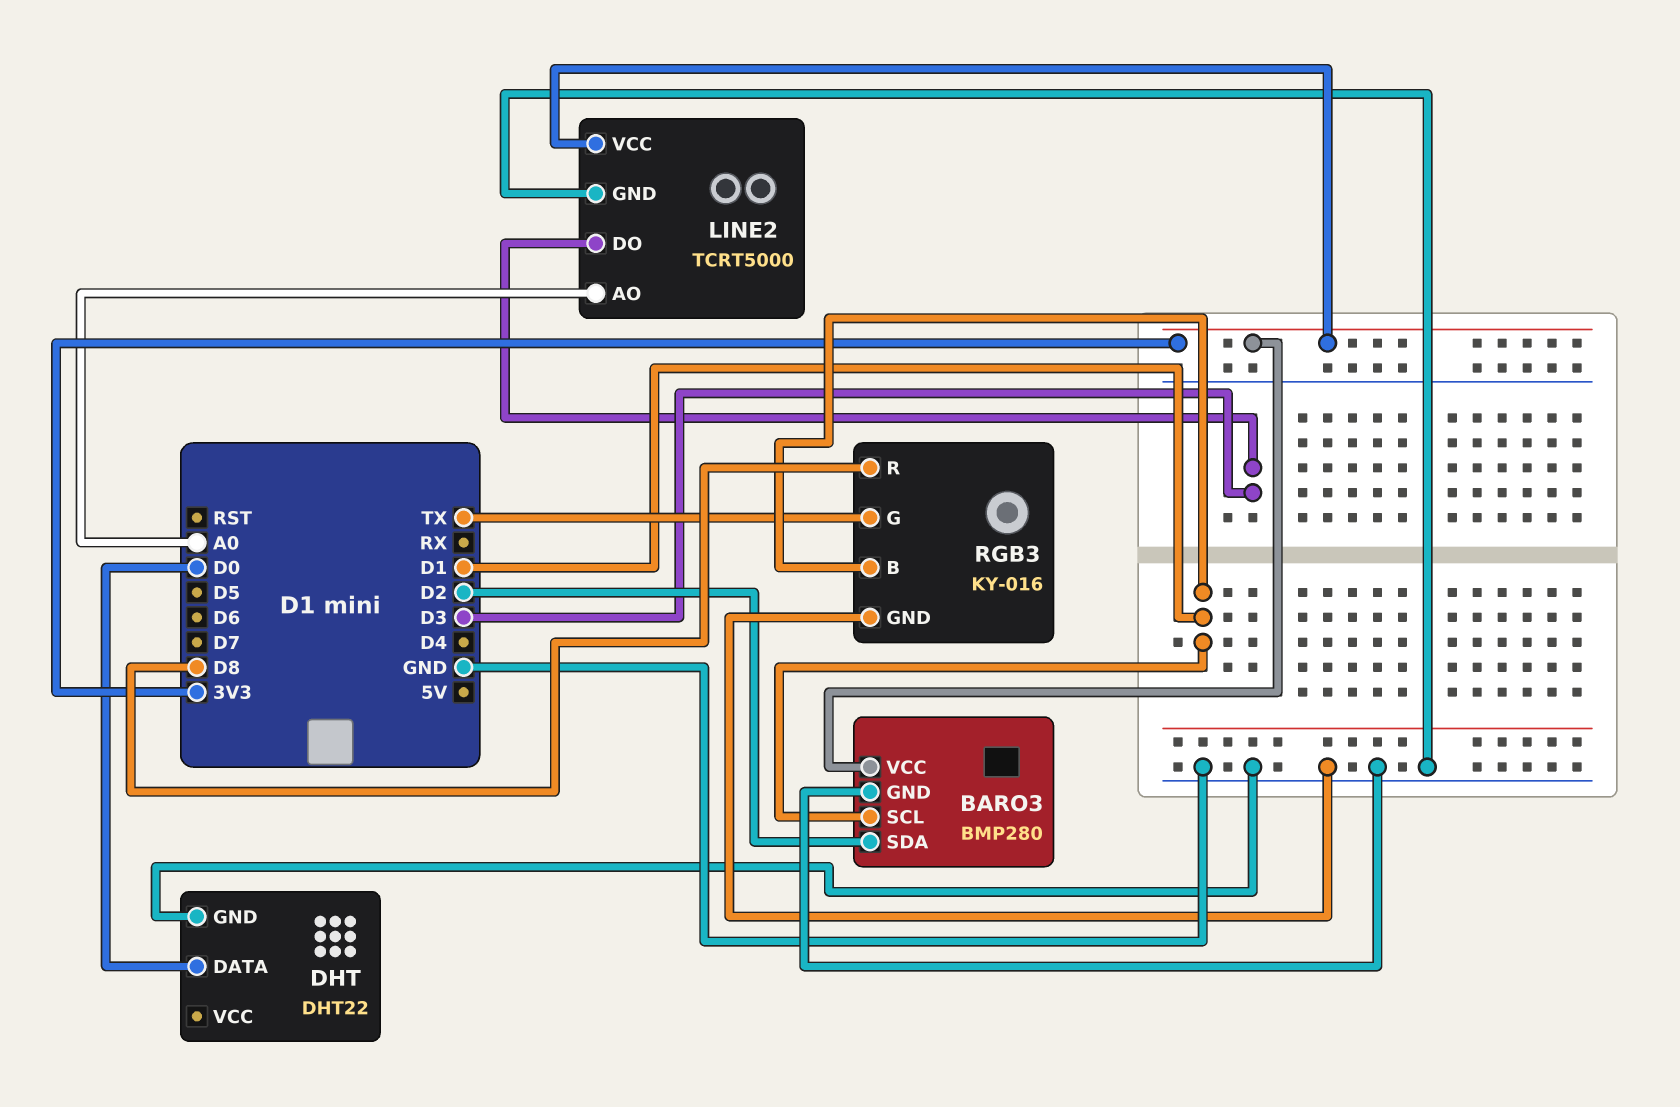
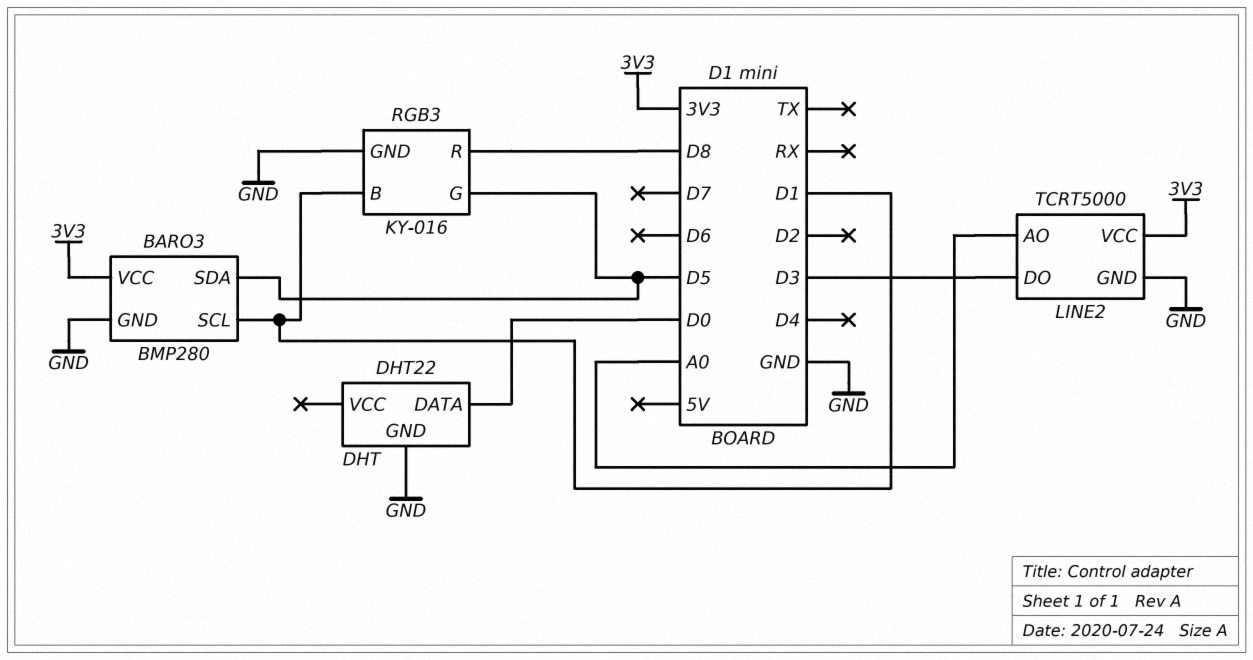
BARO3 pin SDA: D2 -> D5
RGB3 pin G: TX -> D5

